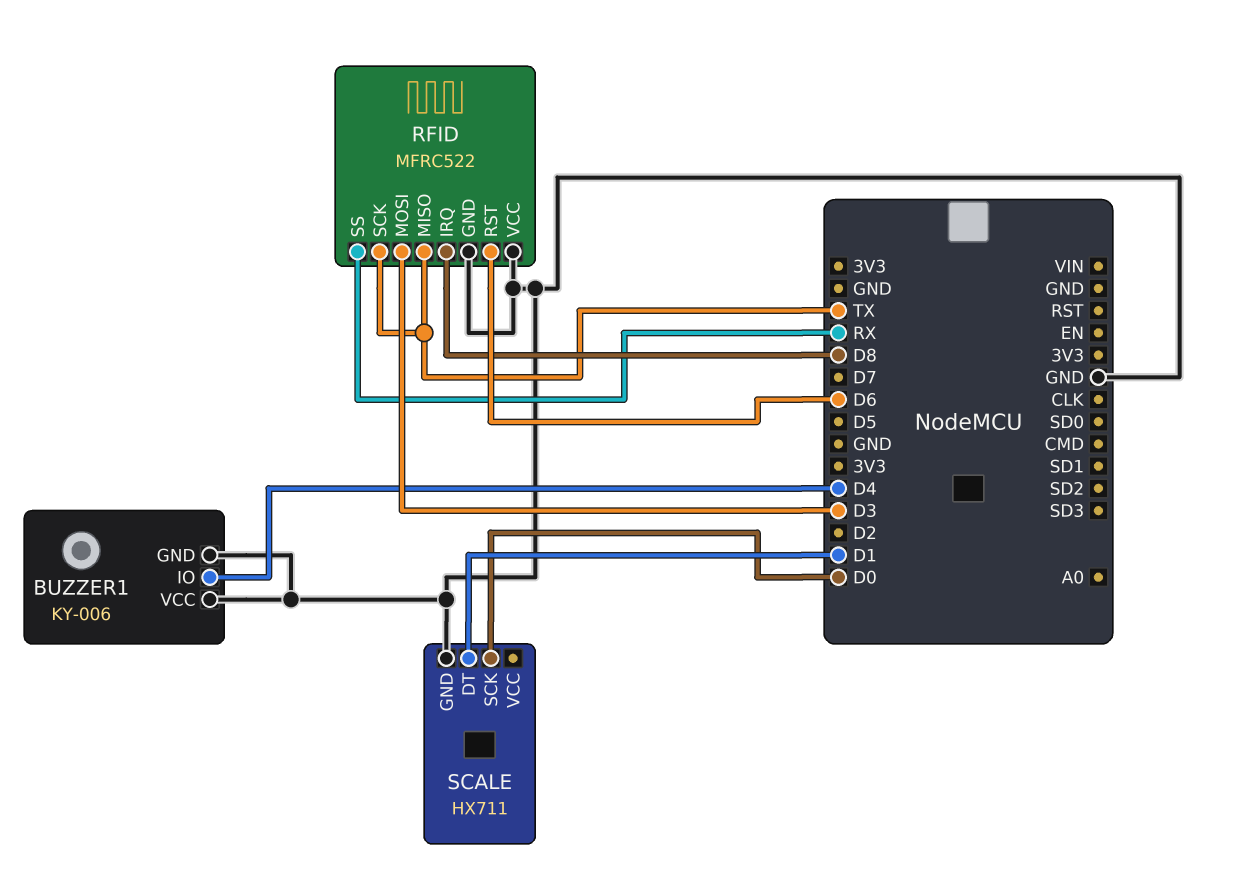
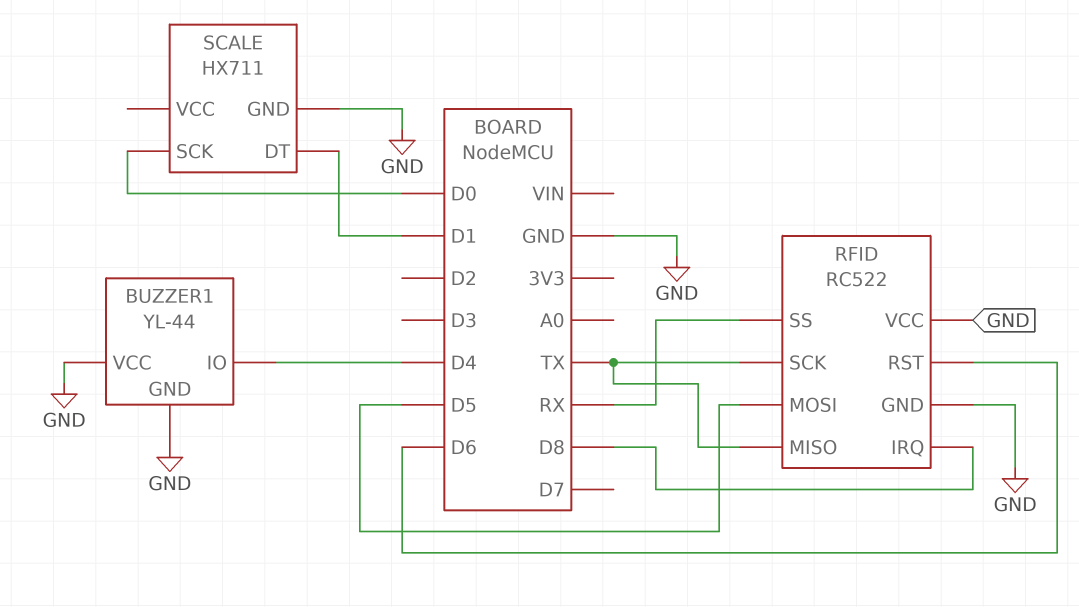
BUZZER1: KY-006 -> YL-44
RFID: MFRC522 -> RC522
RFID pin MOSI: D3 -> D5

